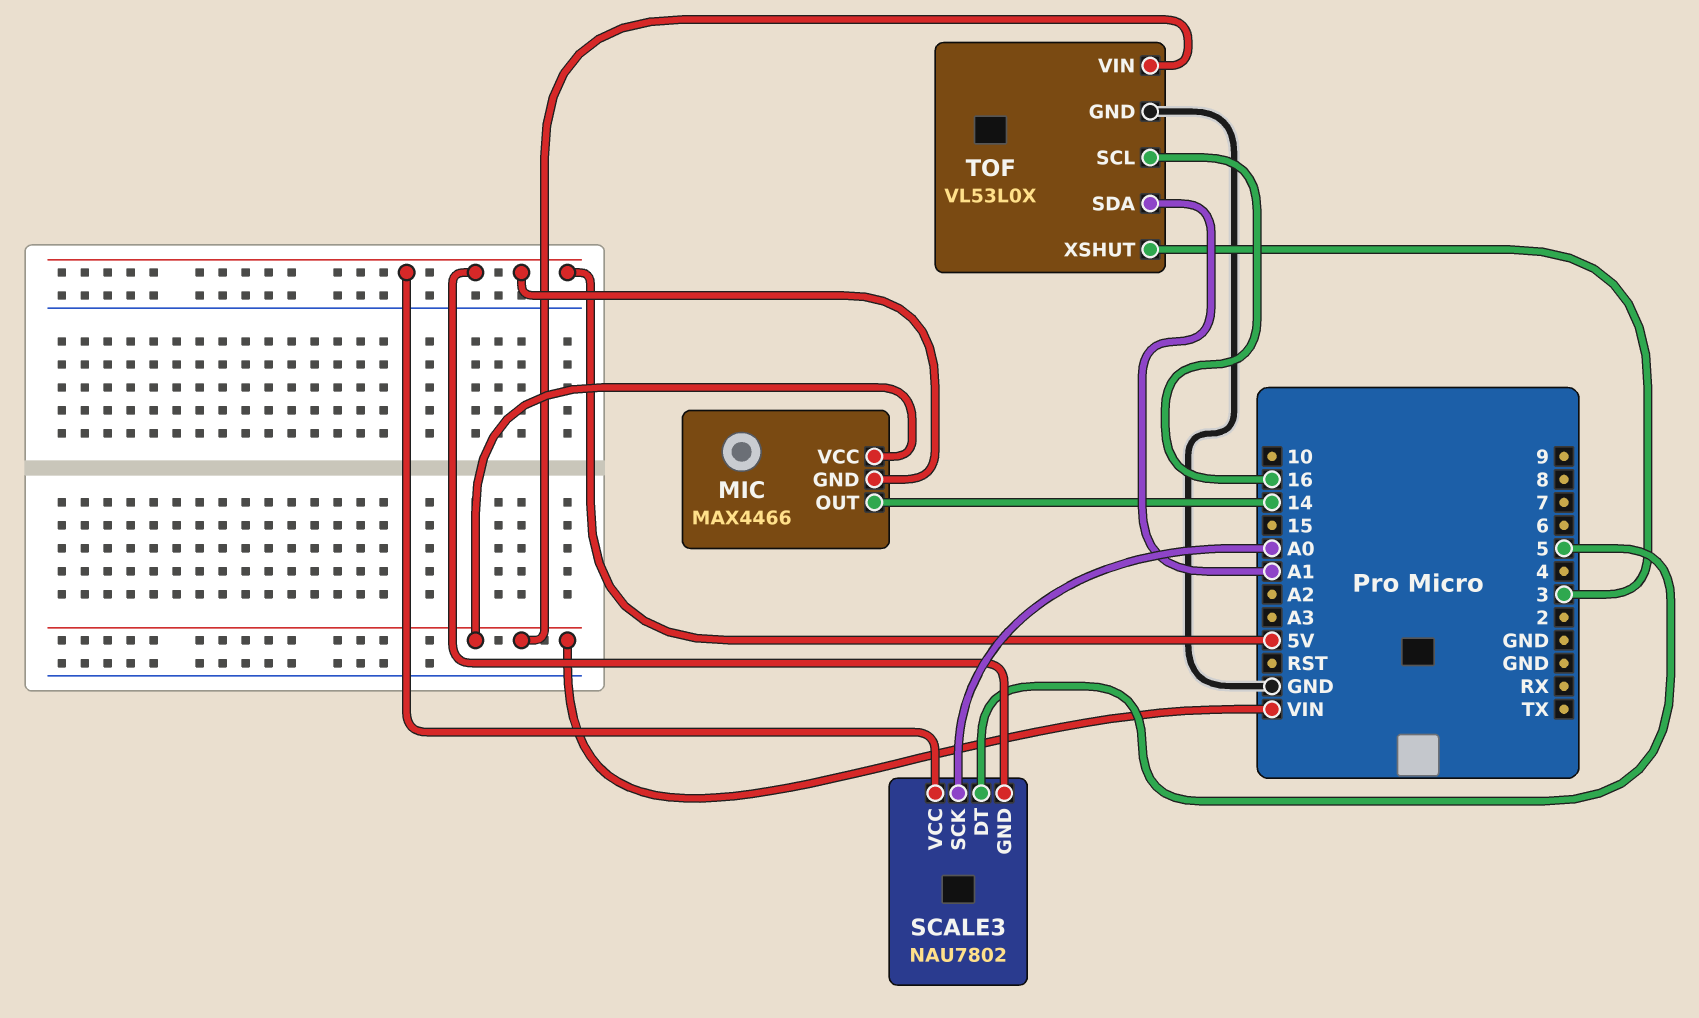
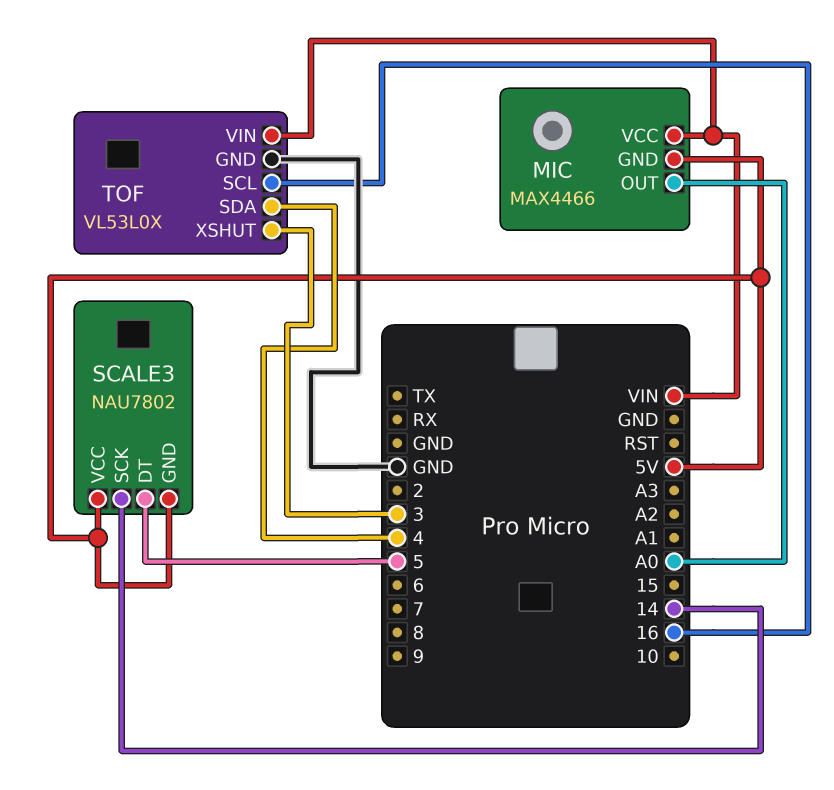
MIC pin OUT: 14 -> A0
SCALE3 pin SCK: A0 -> 14
TOF pin SDA: A1 -> 4

